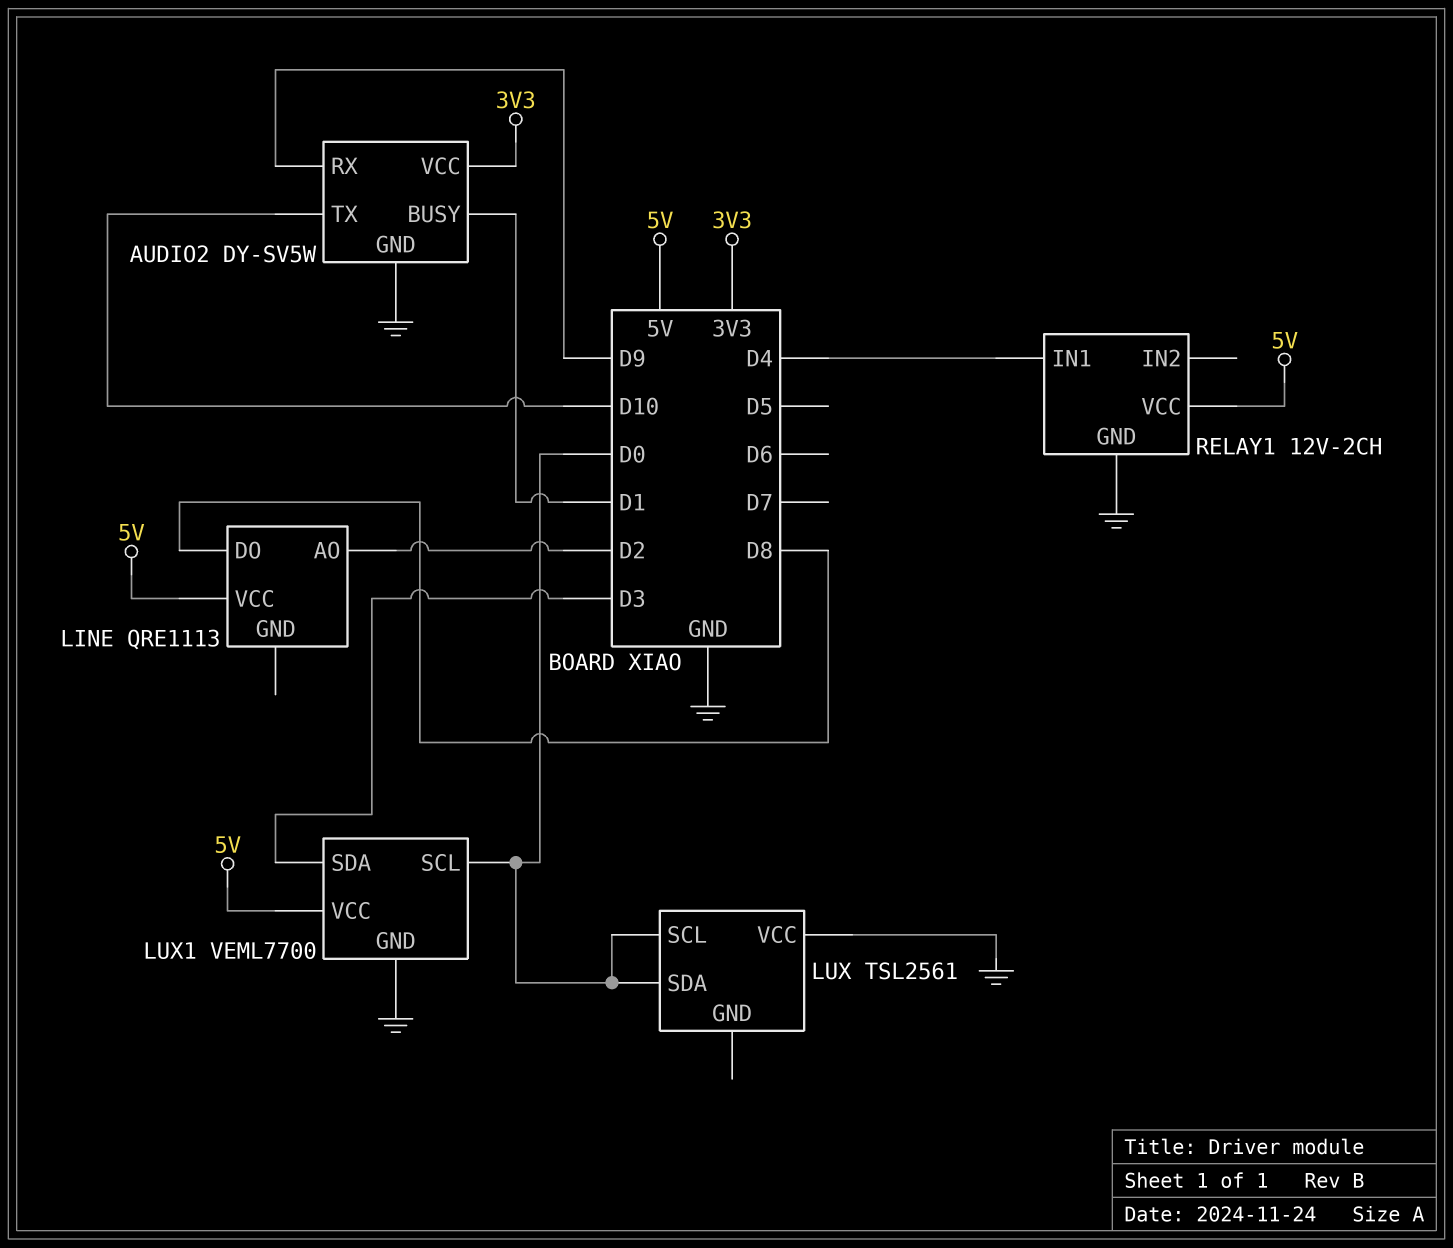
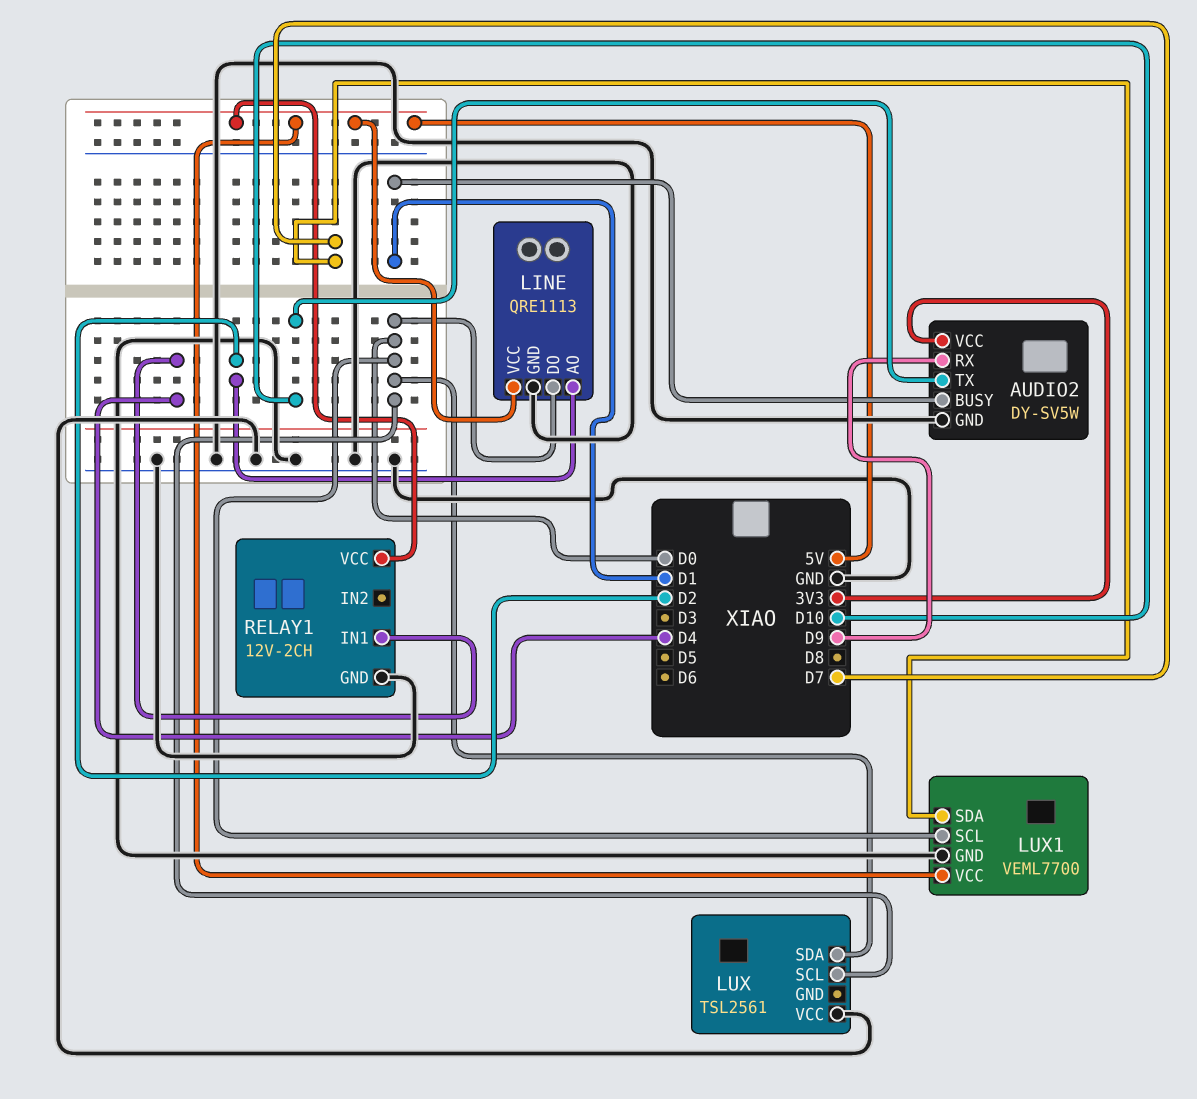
LINE pin DO: D8 -> D0
LINE pin GND: none -> GND
LUX1 pin SDA: D3 -> D7

